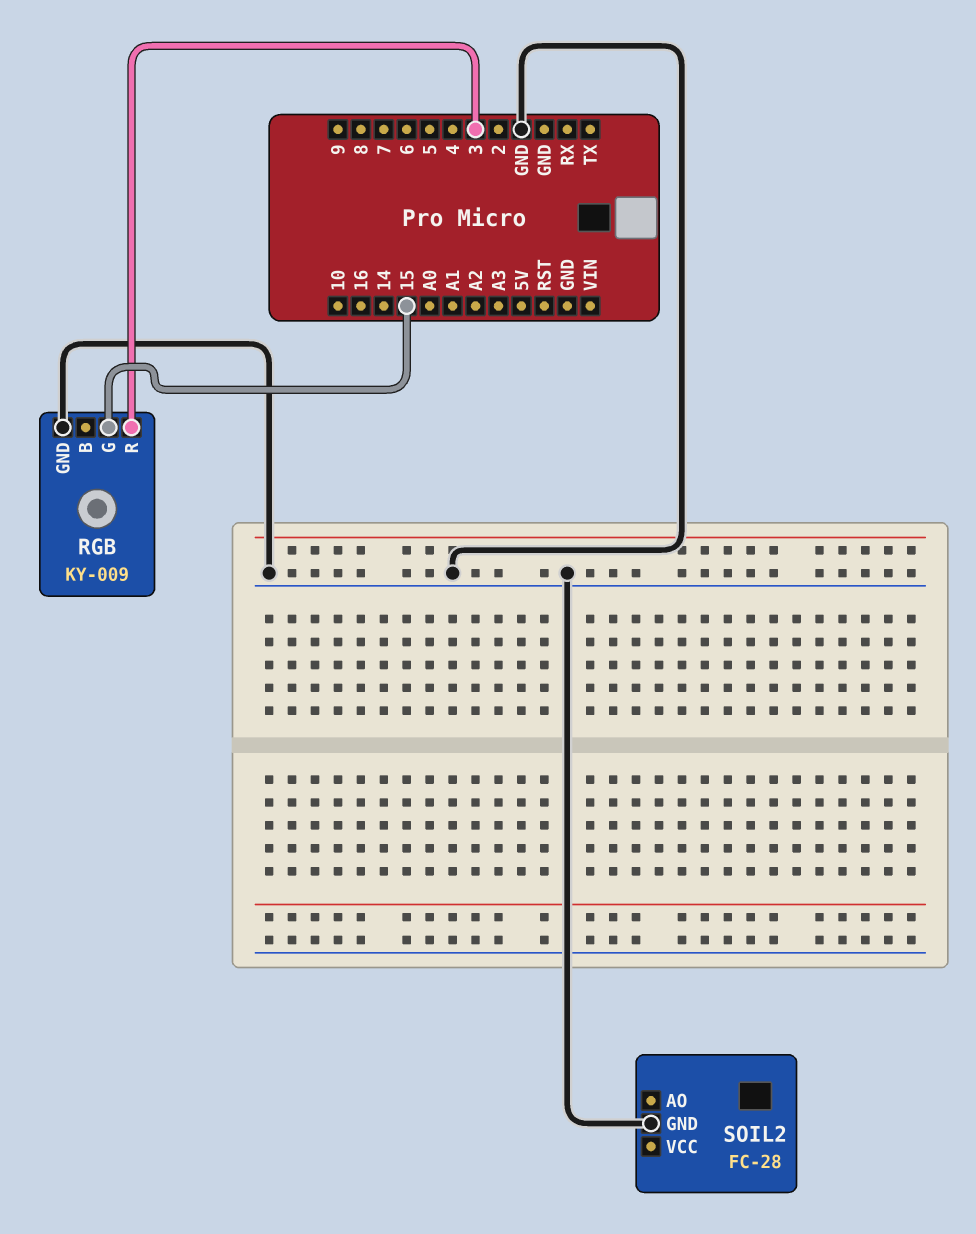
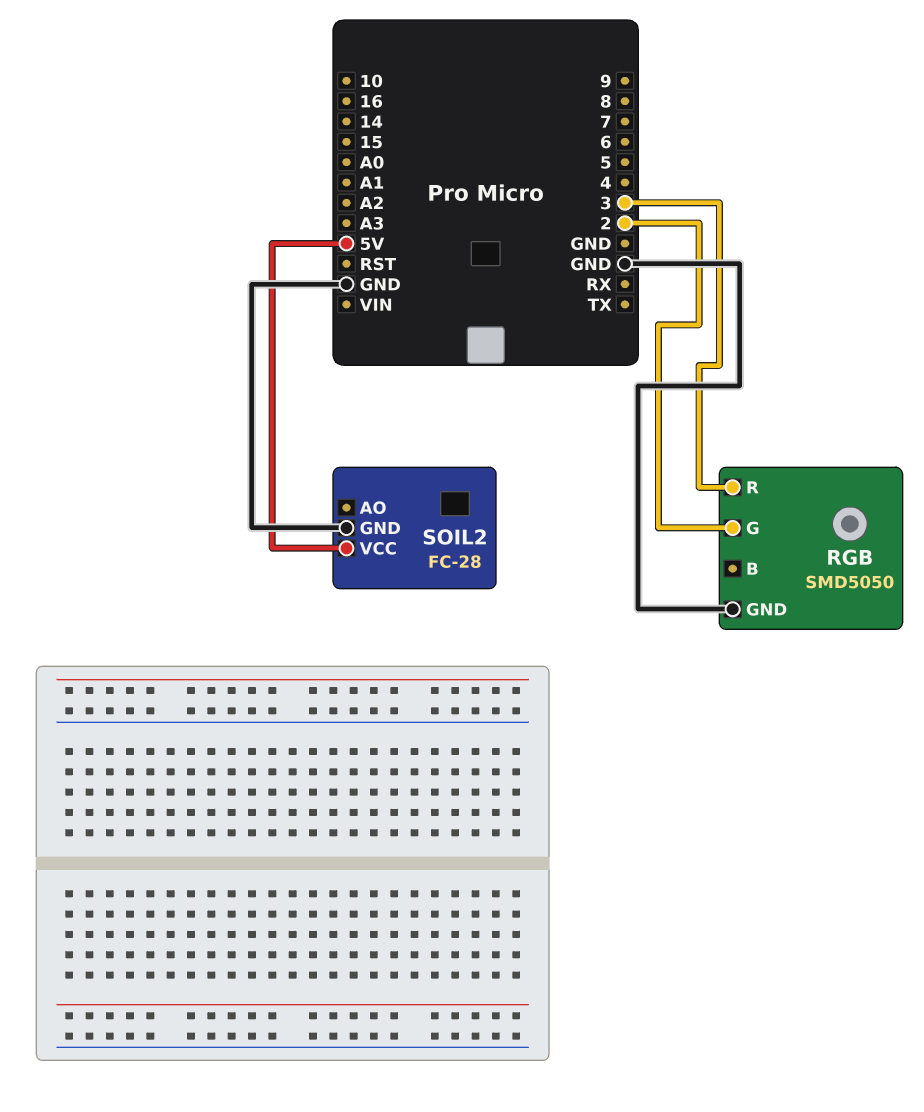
RGB: KY-009 -> SMD5050
RGB pin G: 15 -> 2
SOIL2 pin VCC: none -> 5V

